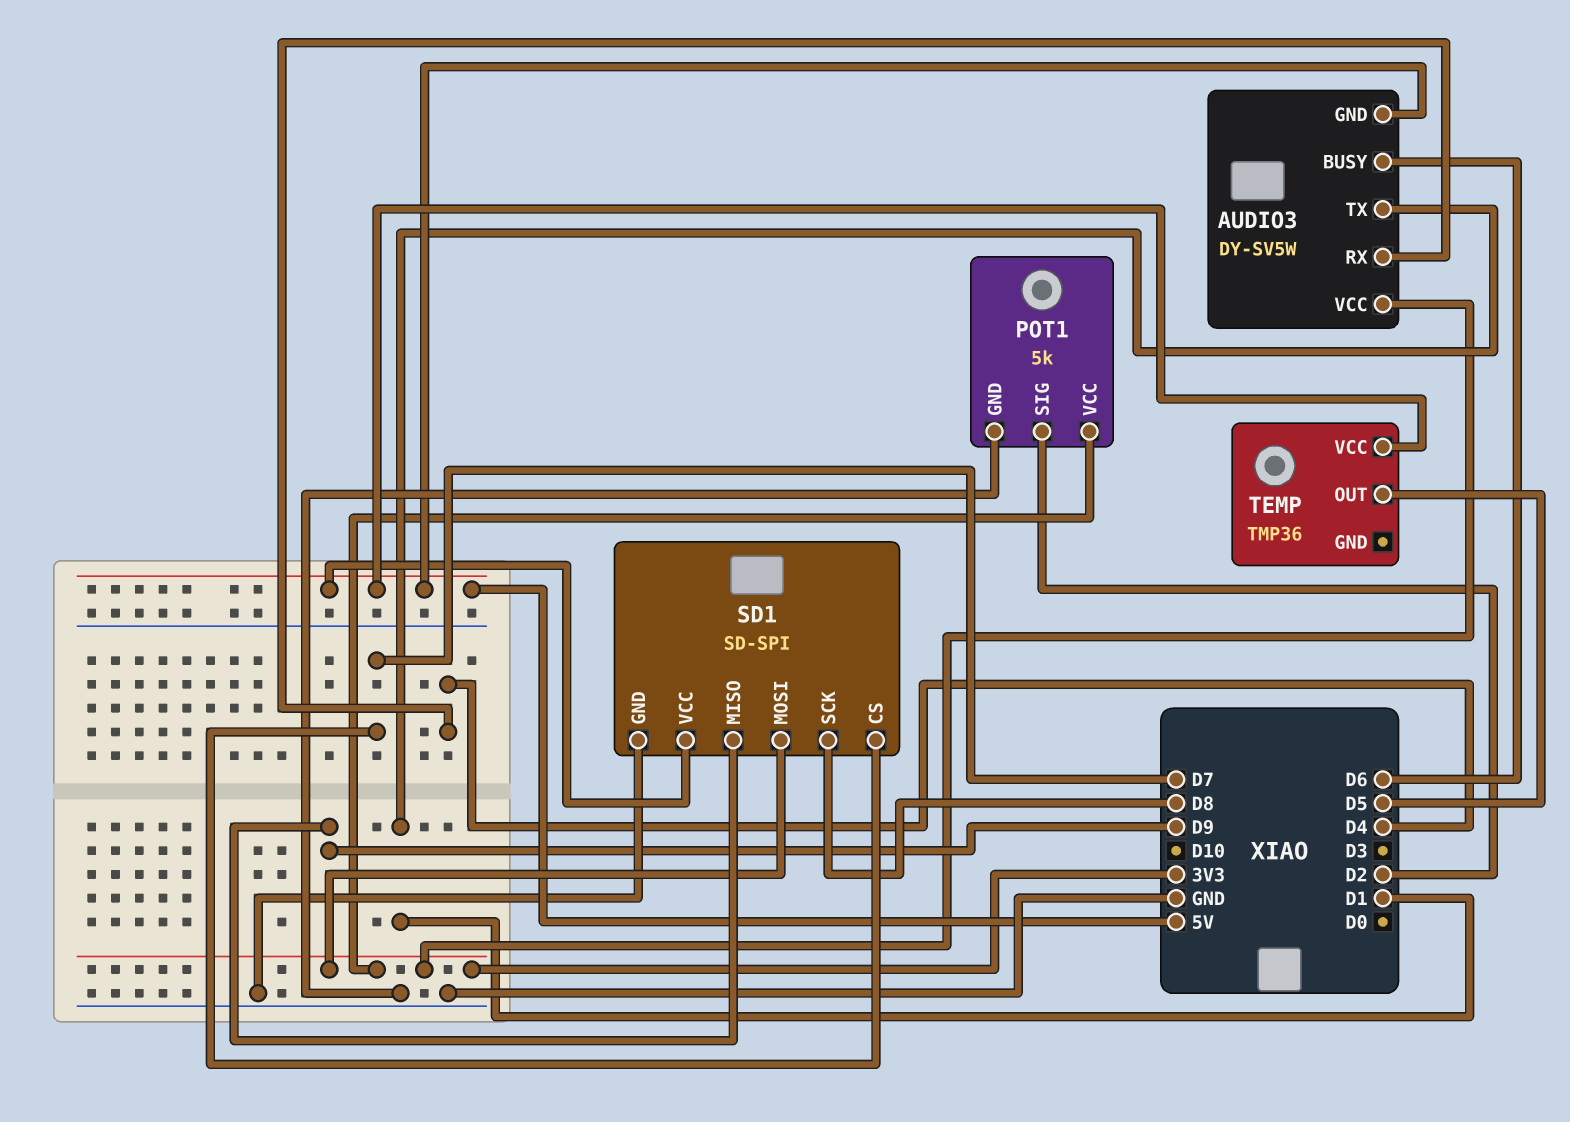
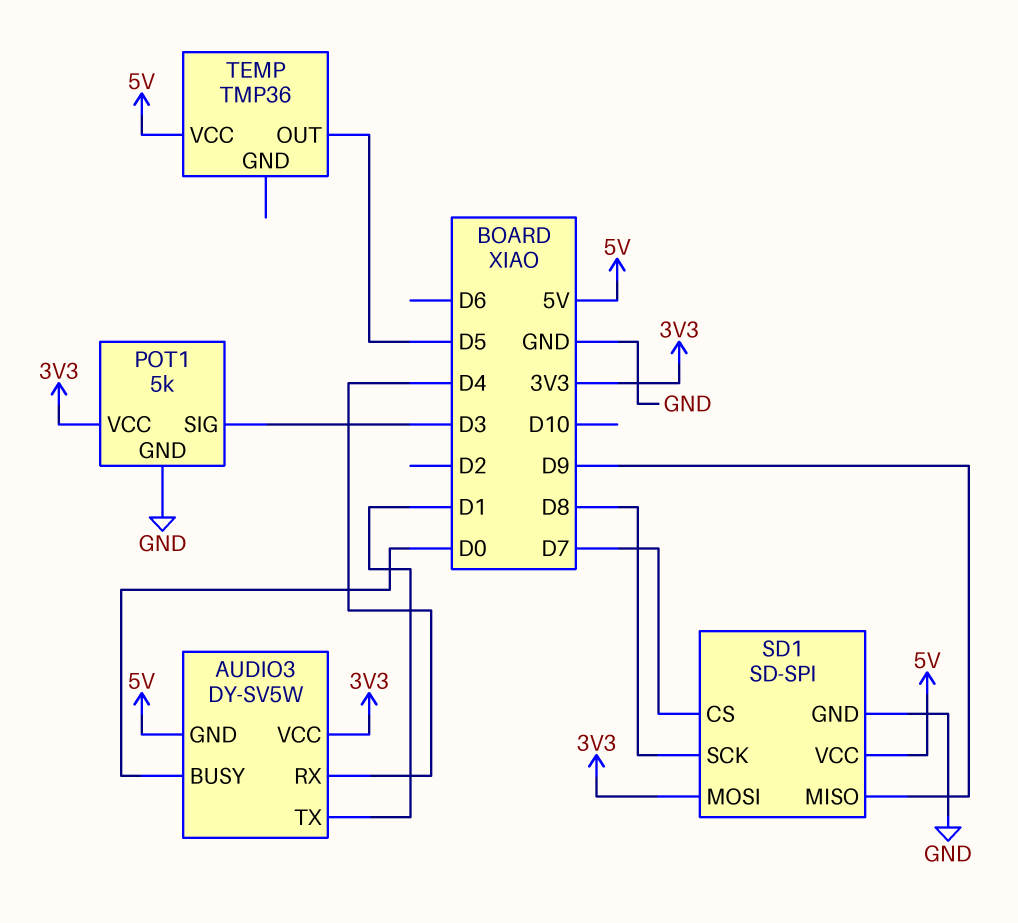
AUDIO3 pin BUSY: D6 -> D0
POT1 pin SIG: D2 -> D3

